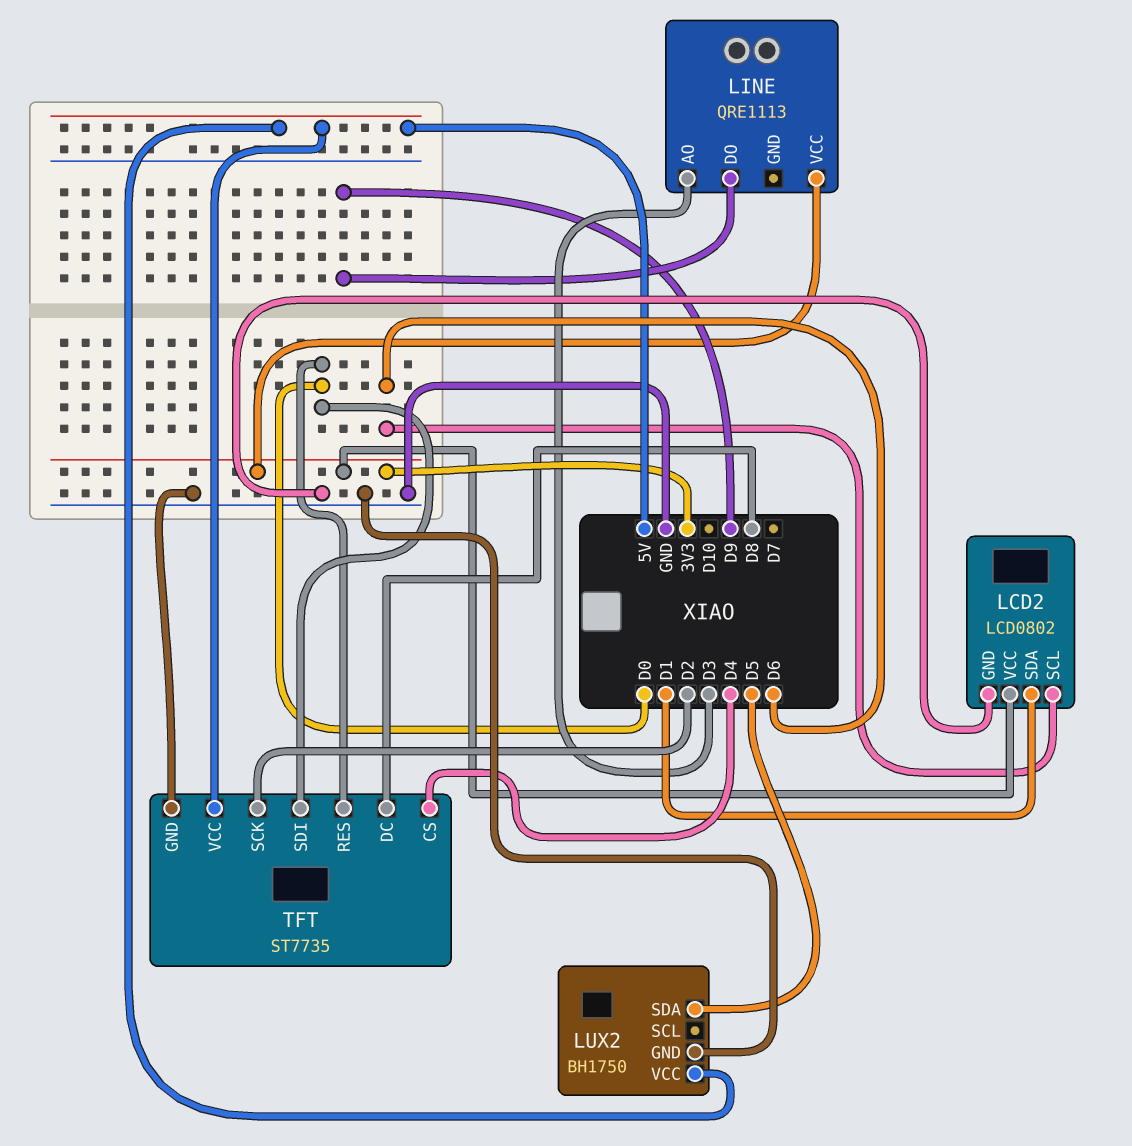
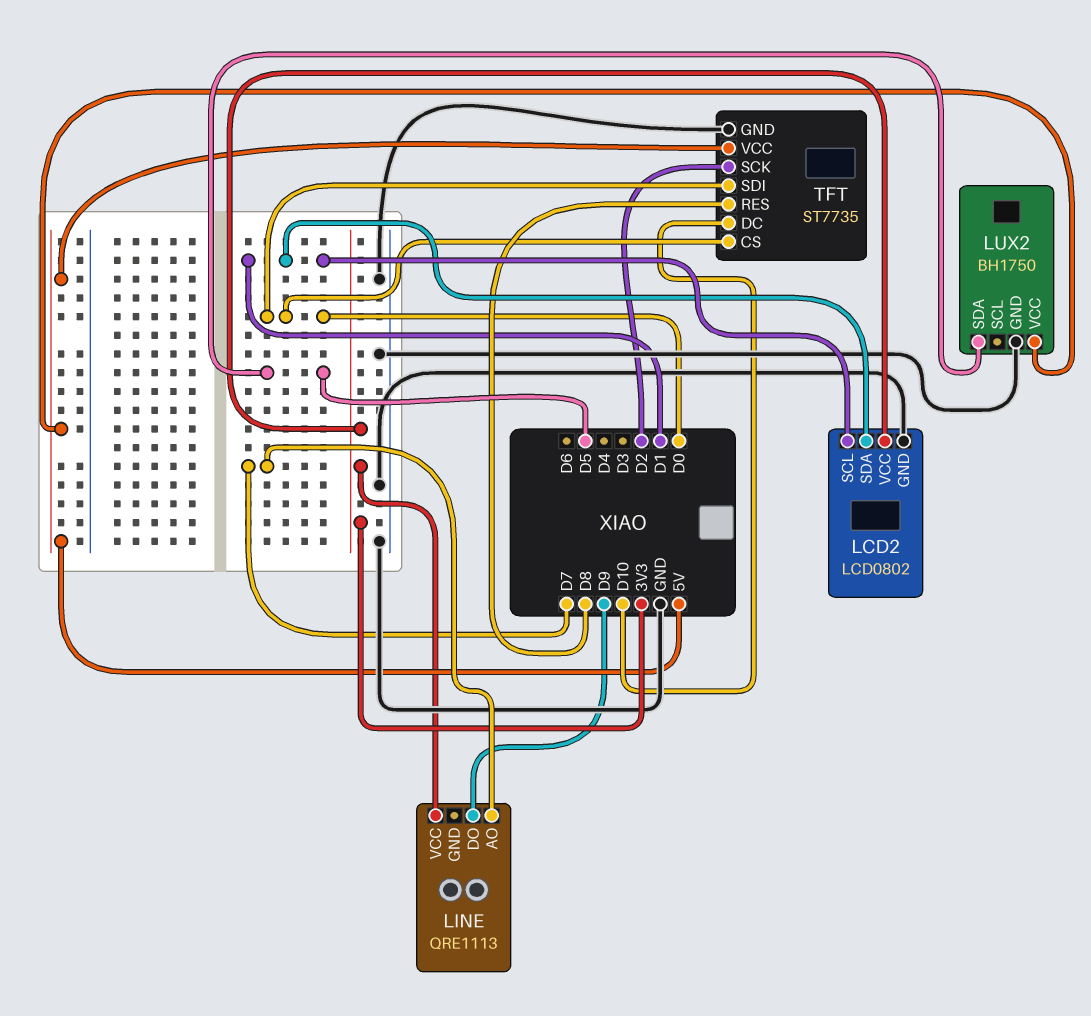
LCD2 pin SCL: D6 -> D1
LINE pin AO: D3 -> D7
TFT pin CS: D4 -> D0
TFT pin DC: D8 -> D10
TFT pin RES: D0 -> D8

